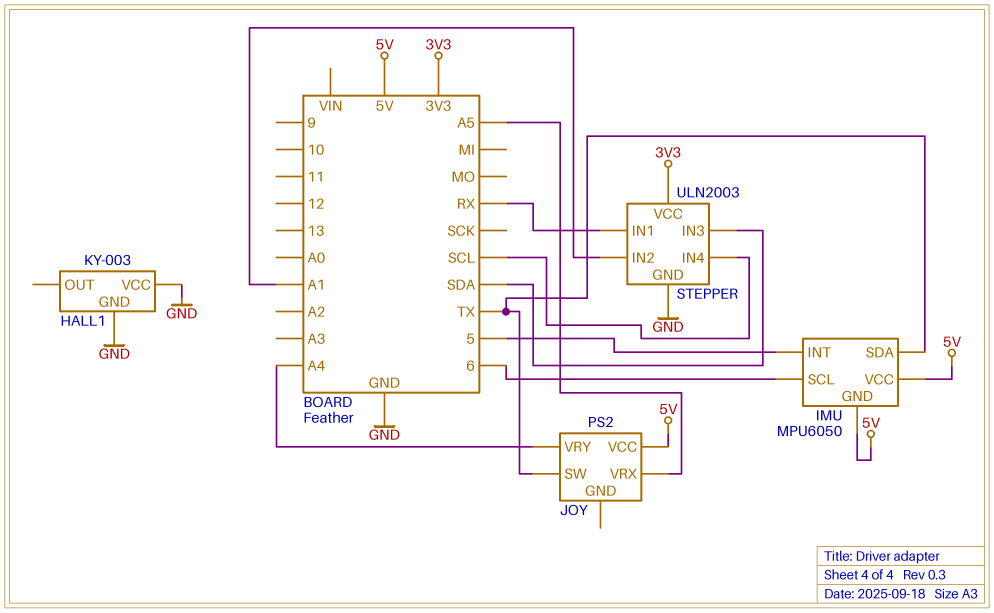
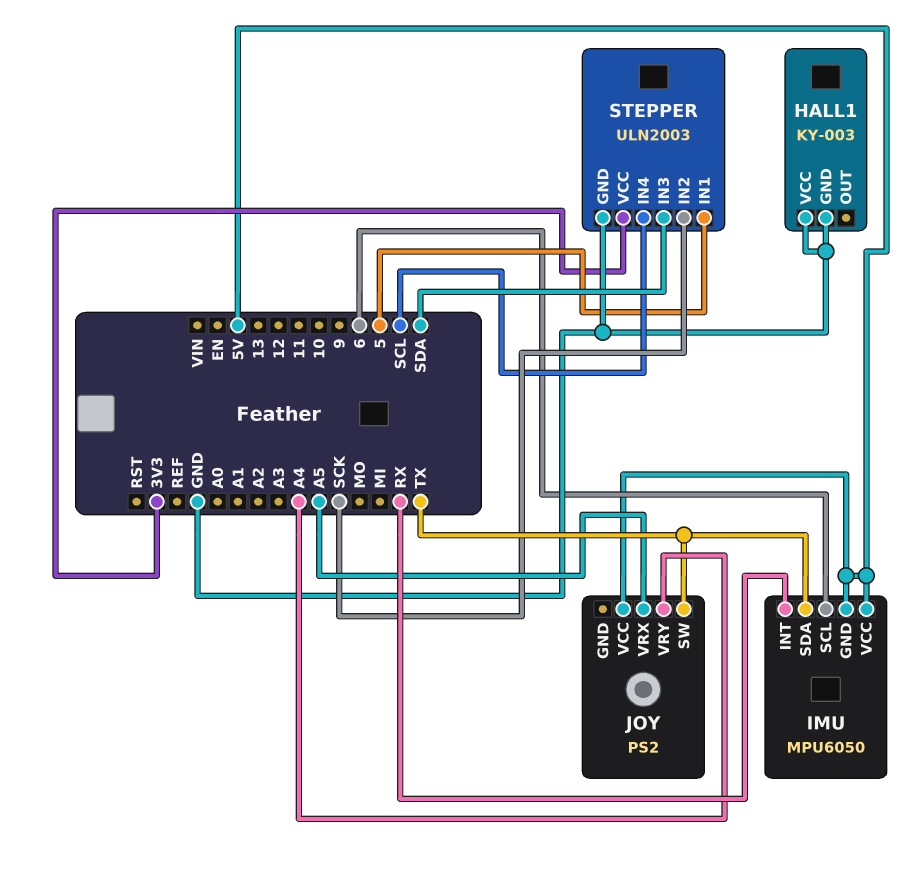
IMU pin INT: 5 -> RX
STEPPER pin IN1: RX -> 5
STEPPER pin IN2: A1 -> SCK

